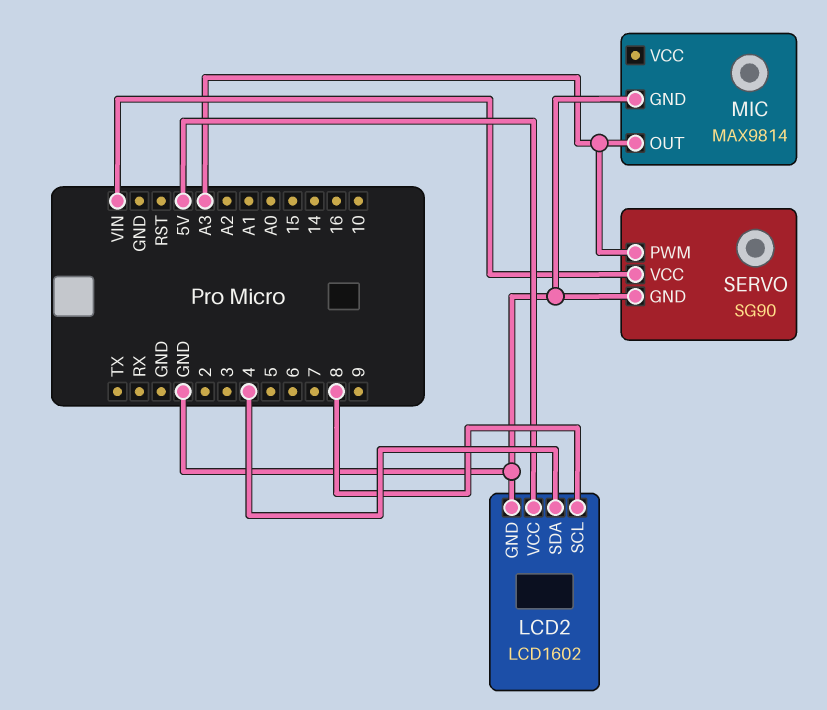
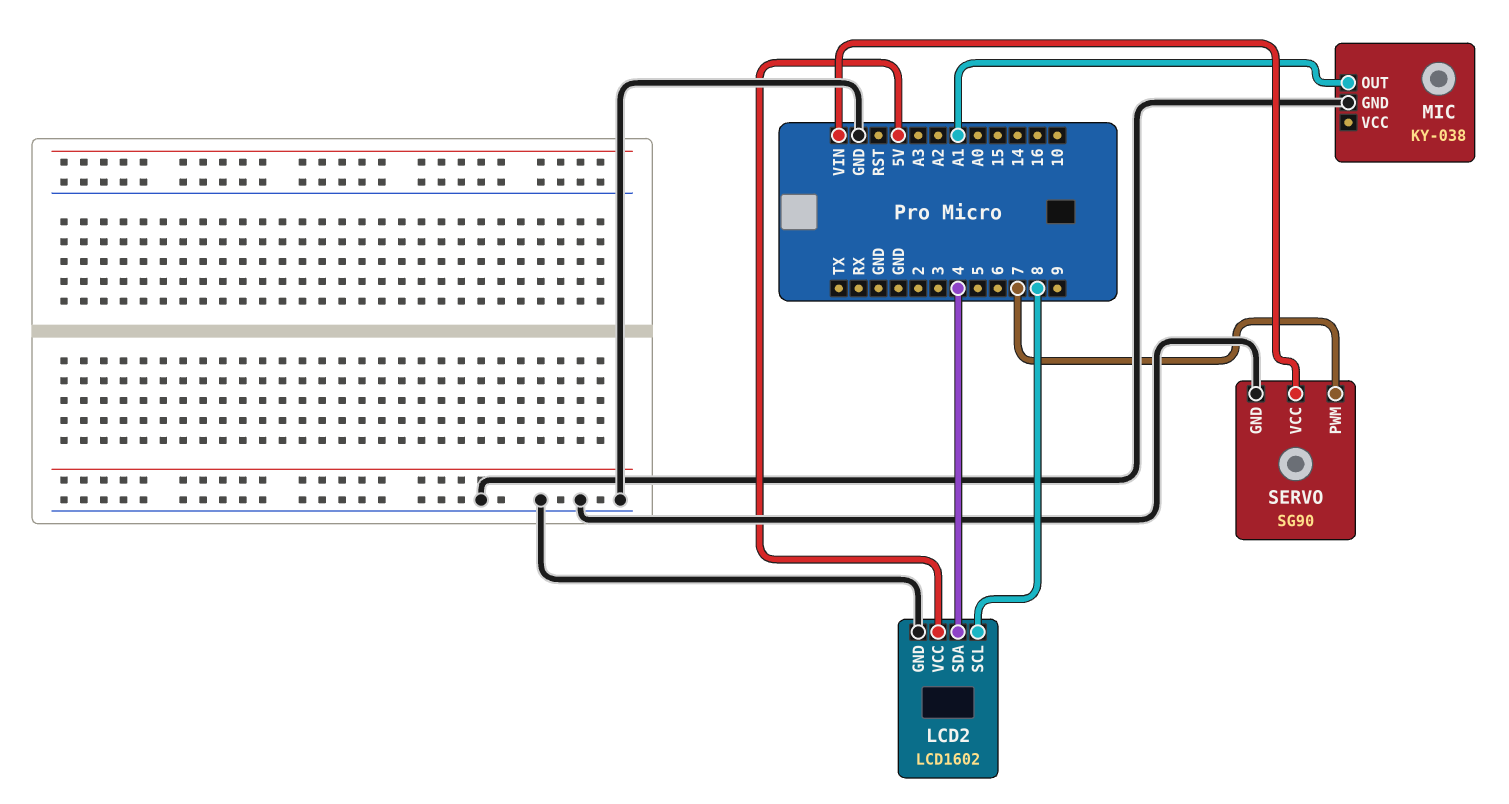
MIC: MAX9814 -> KY-038
MIC pin OUT: A3 -> A1
SERVO pin PWM: A3 -> 7

